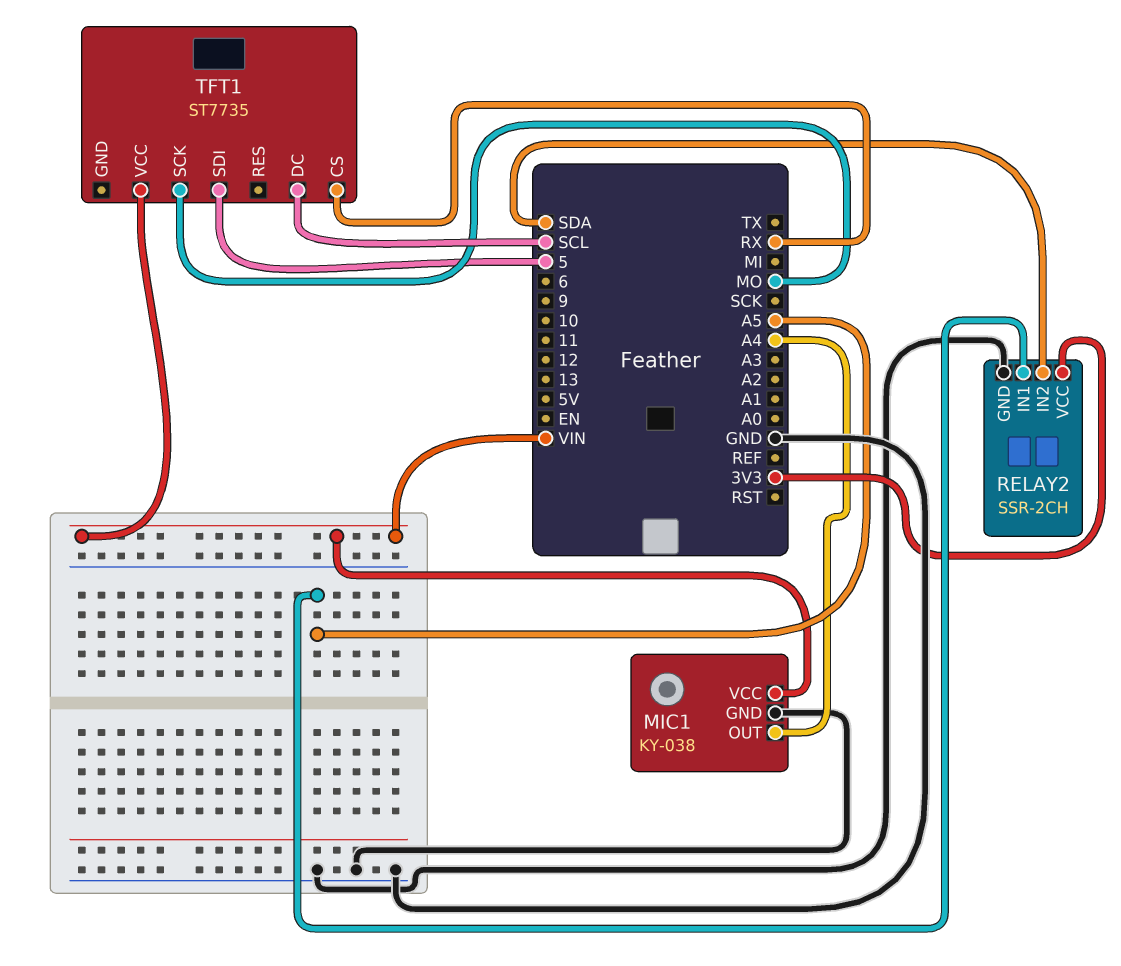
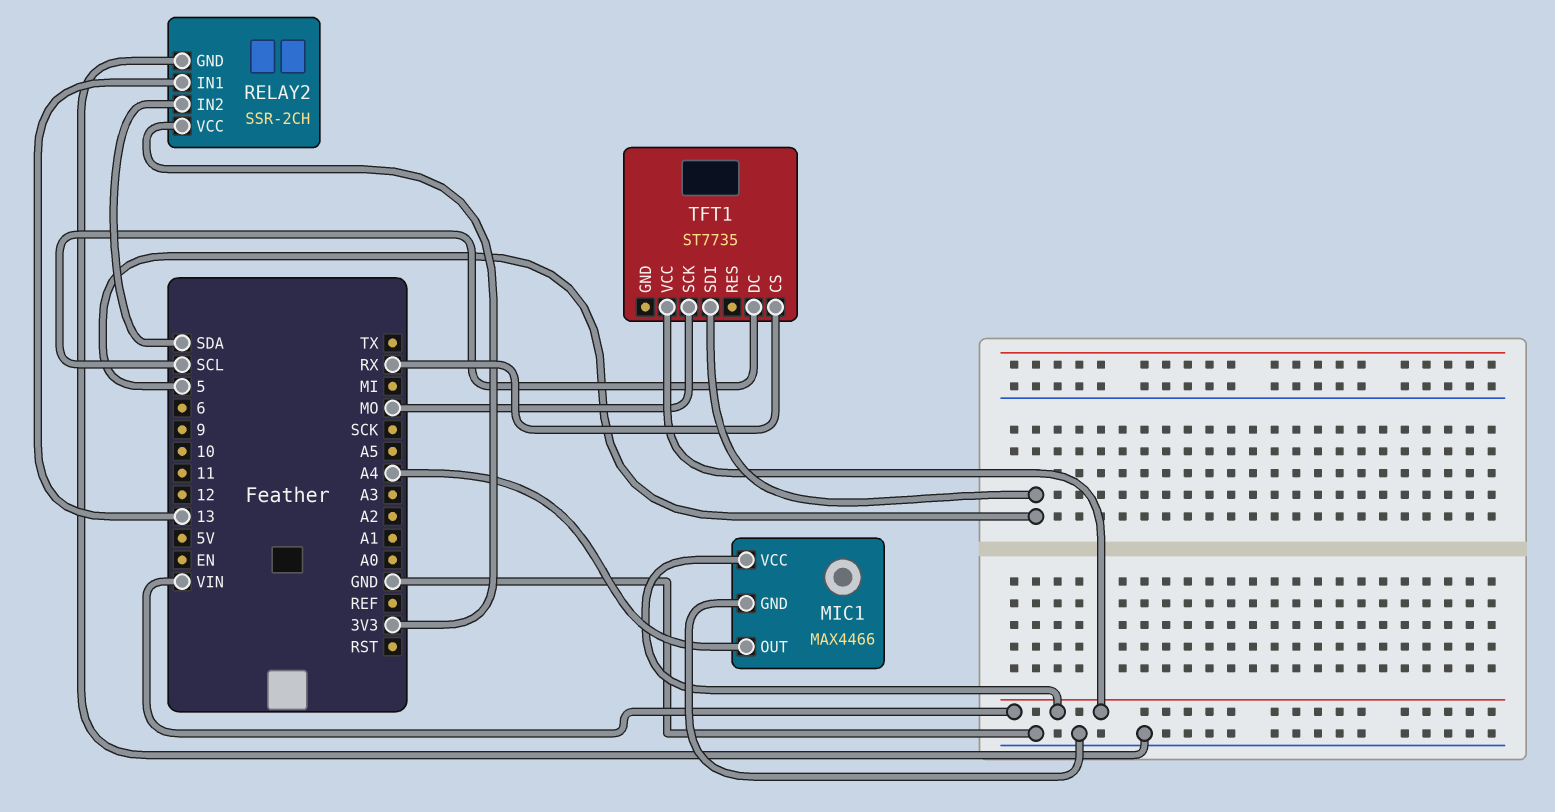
MIC1: KY-038 -> MAX4466
RELAY2 pin IN1: A5 -> 13

